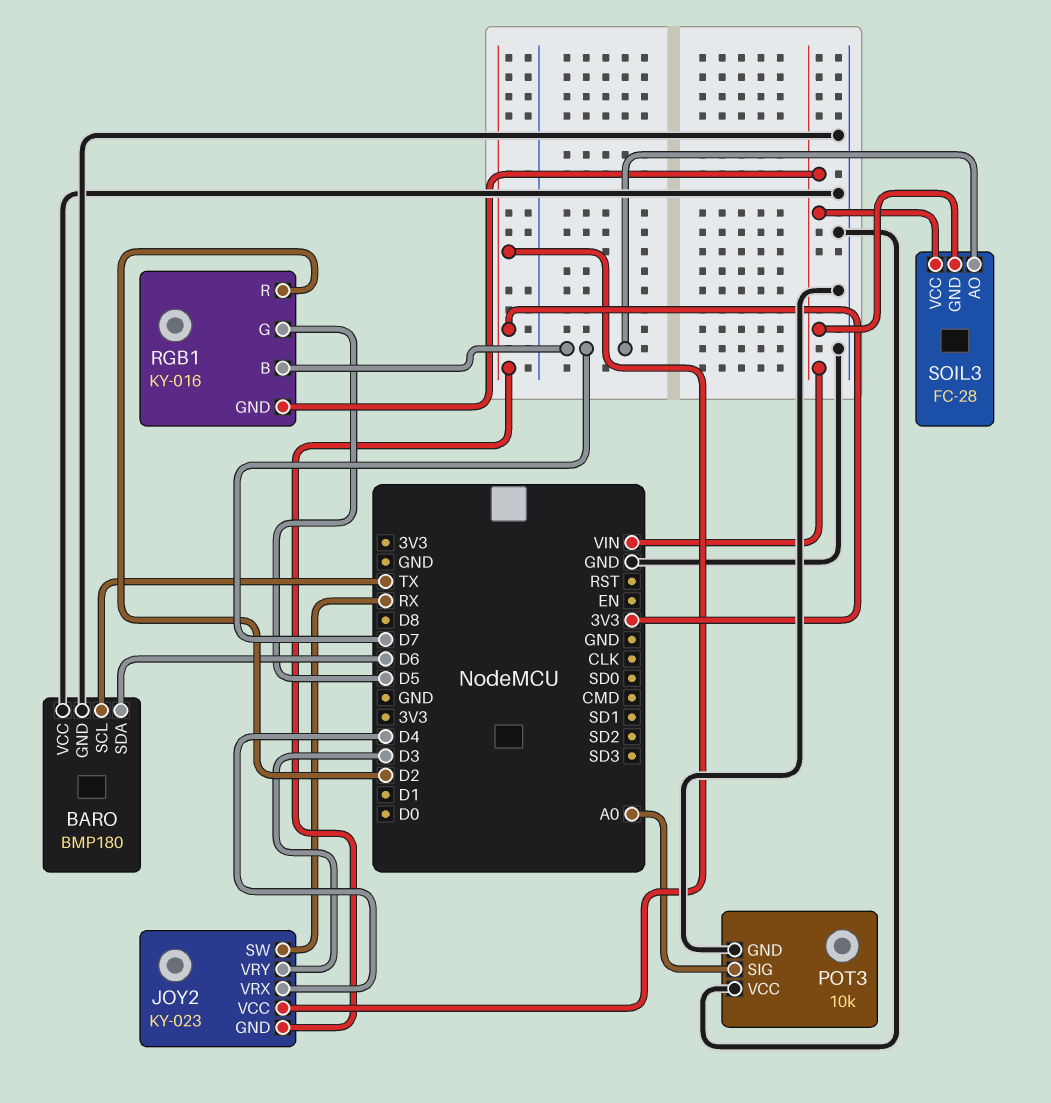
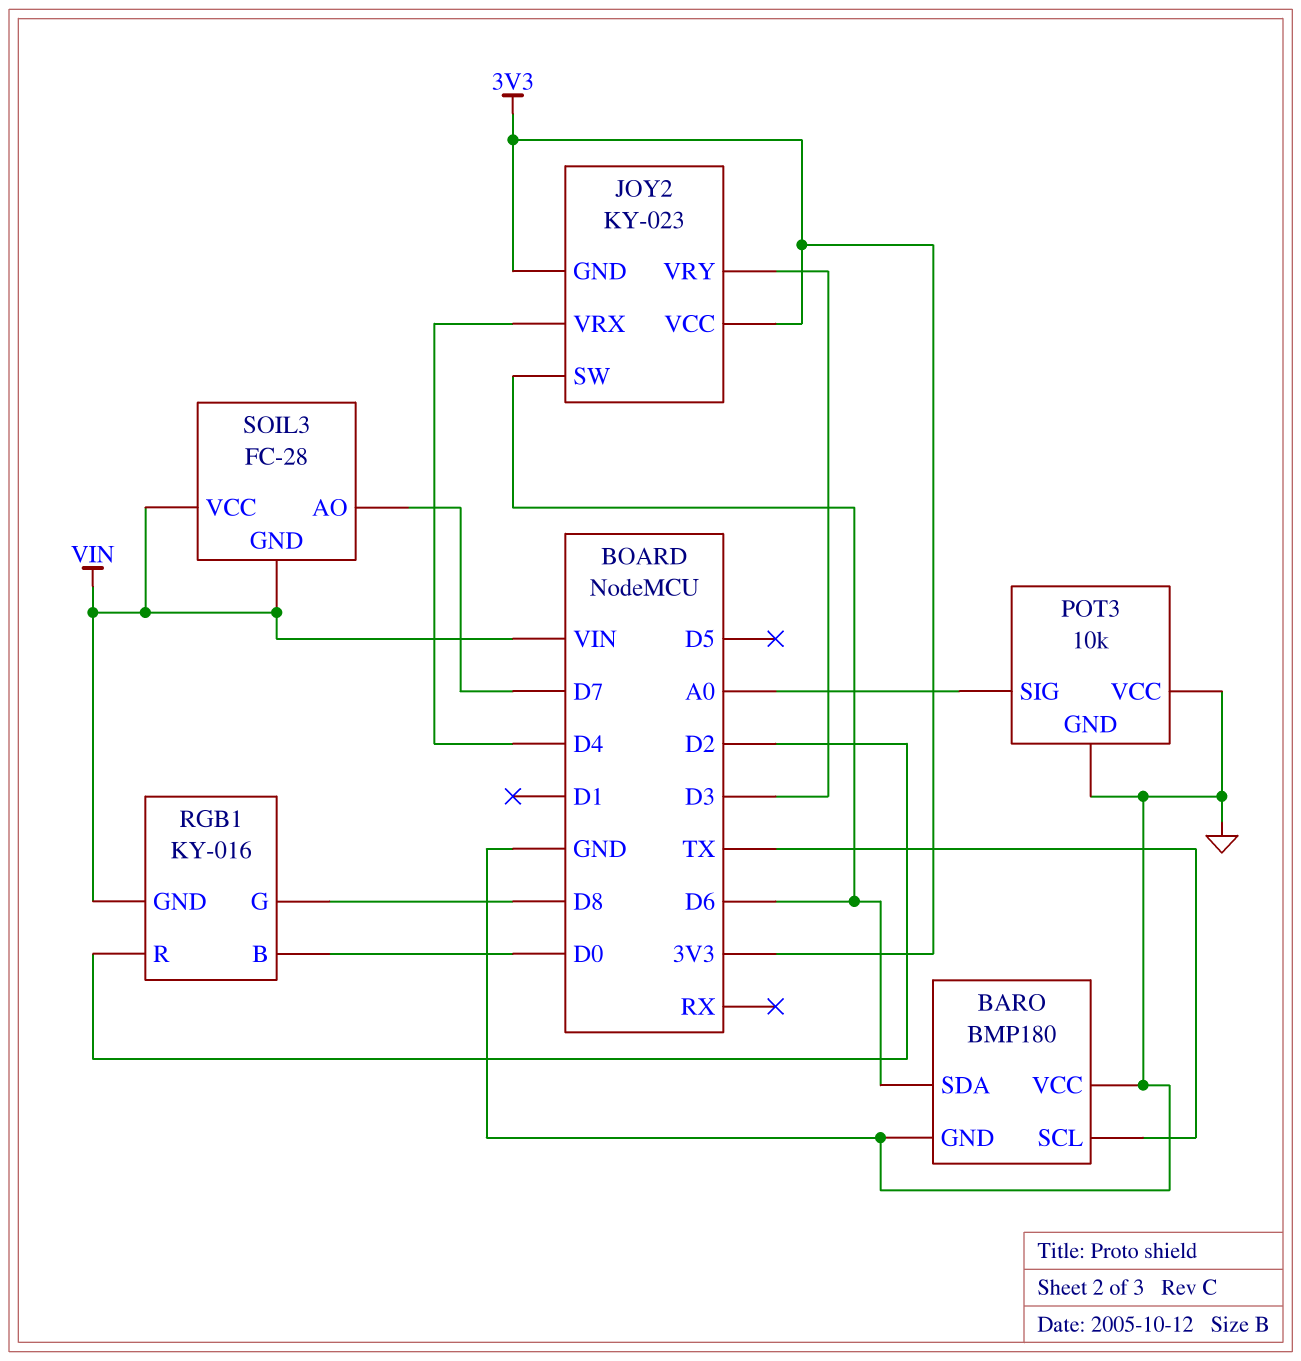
JOY2 pin SW: RX -> D6
RGB1 pin B: D7 -> D0
RGB1 pin G: D5 -> D8

